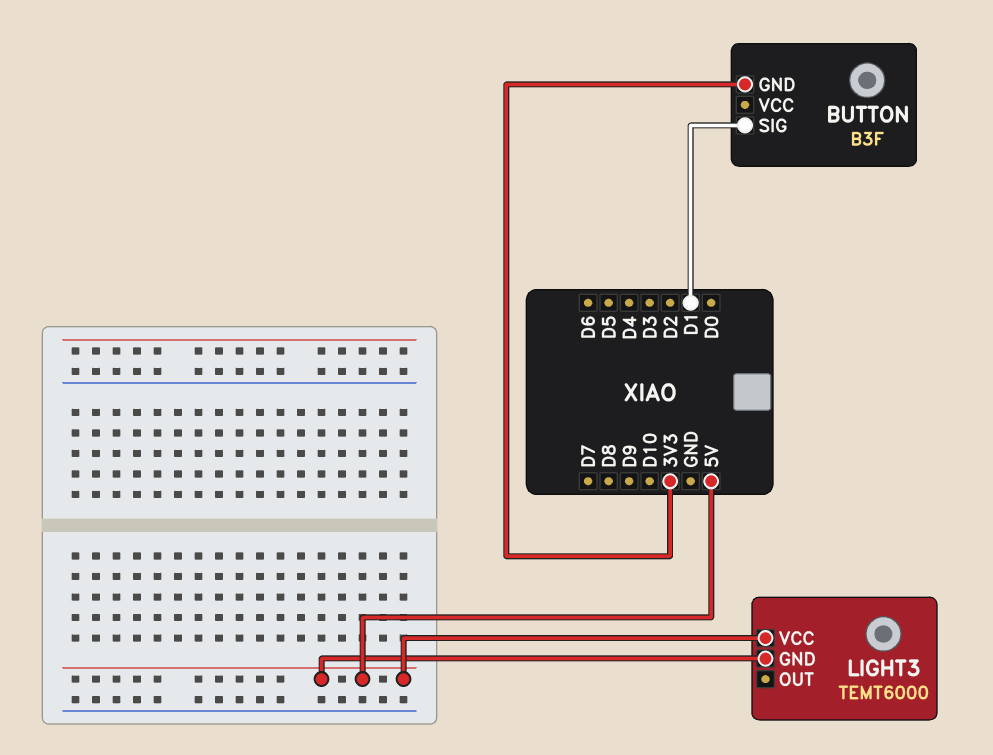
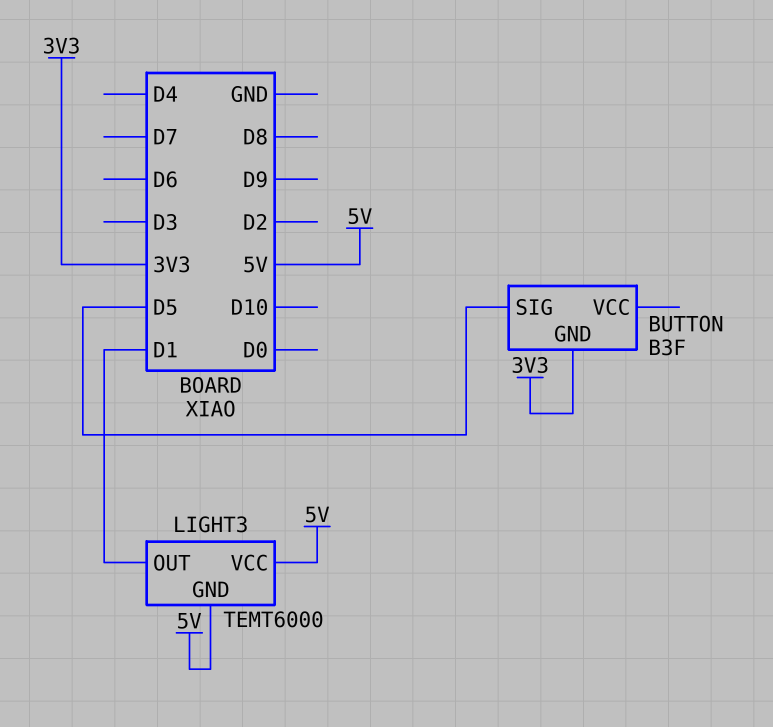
BUTTON pin SIG: D1 -> D5
LIGHT3 pin OUT: none -> D1

